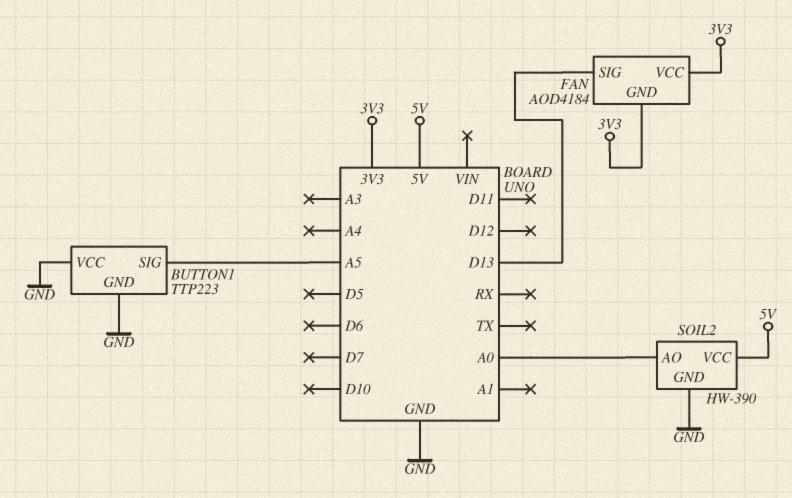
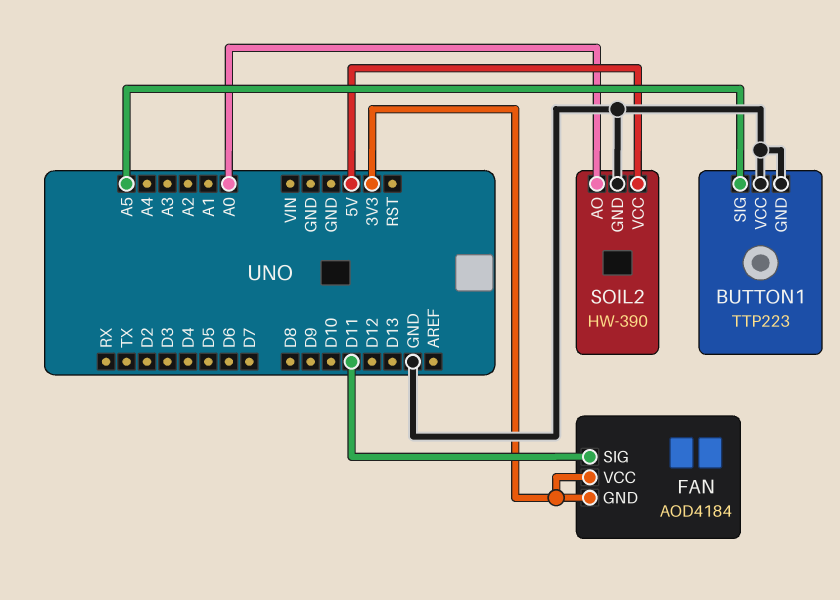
FAN pin SIG: D13 -> D11

